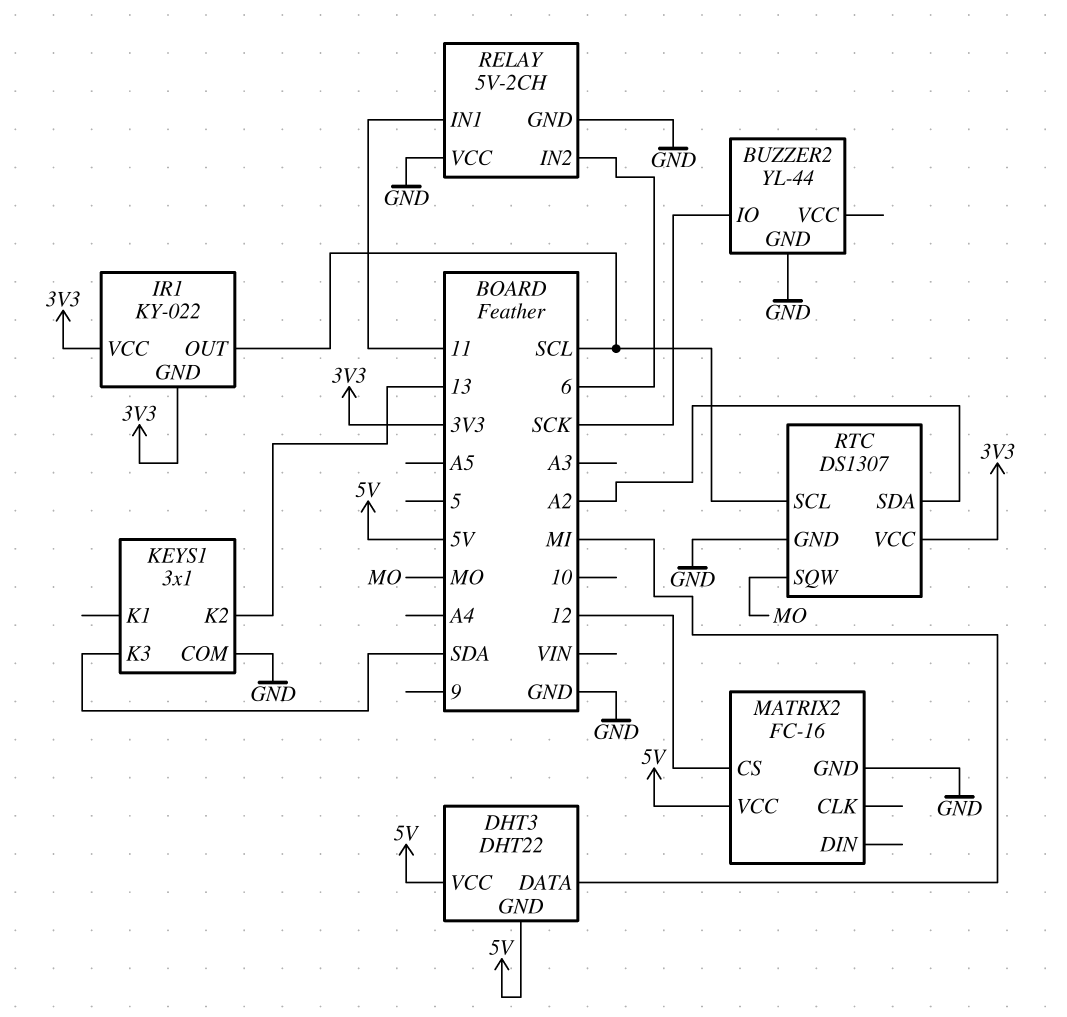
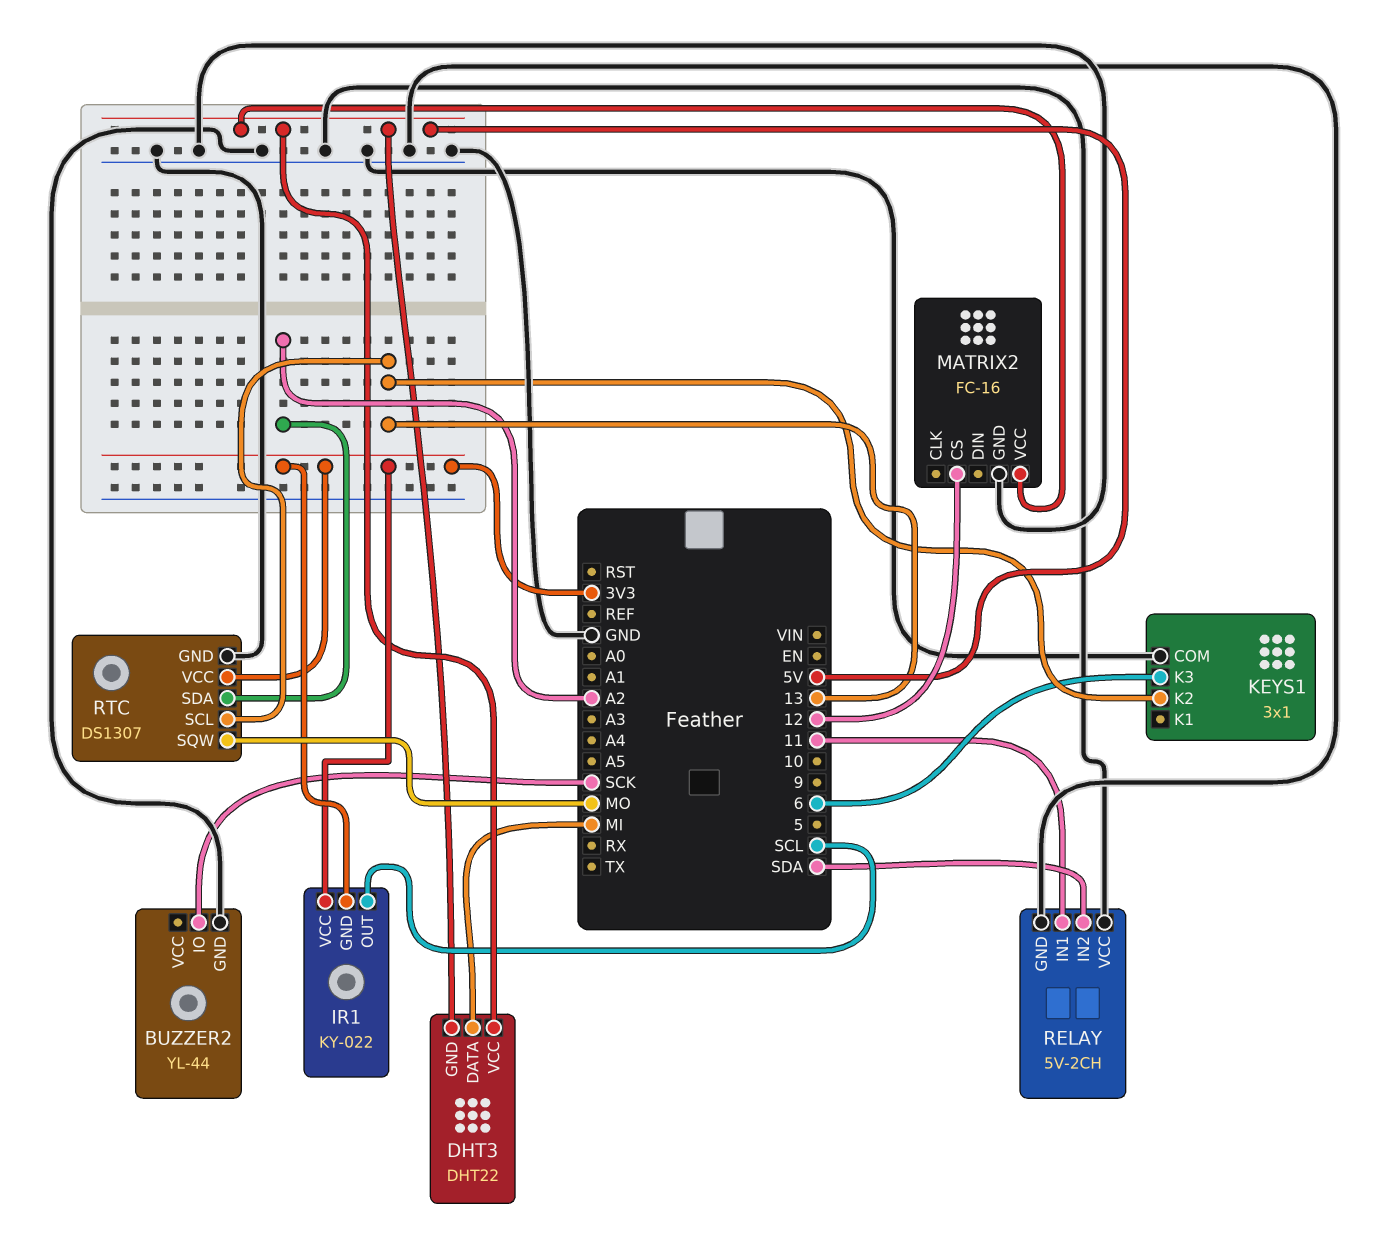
KEYS1 pin K3: SDA -> 6
RELAY pin IN2: 6 -> SDA
RTC pin SCL: SCL -> 13

